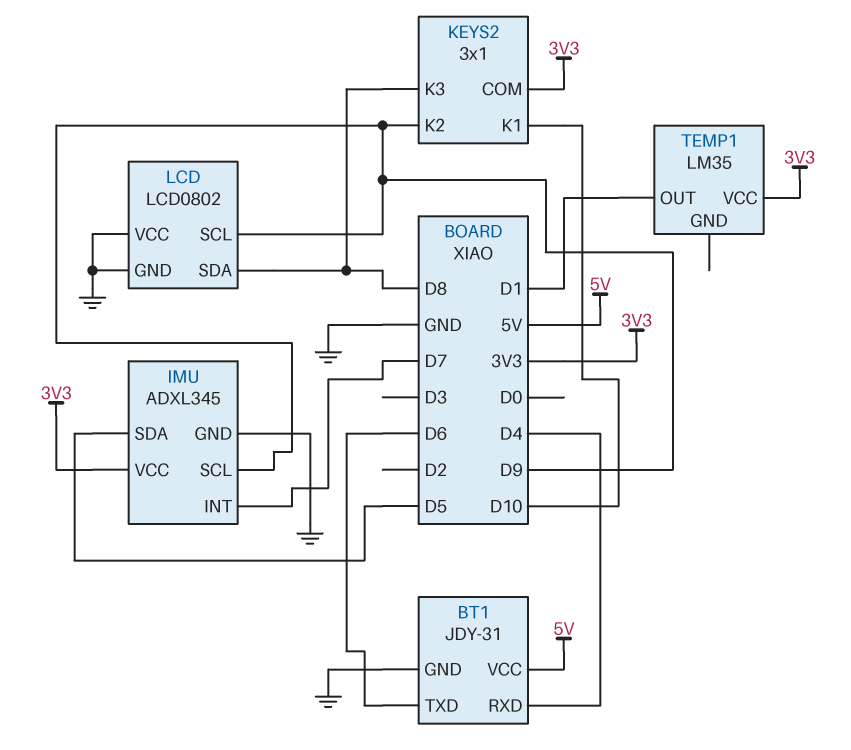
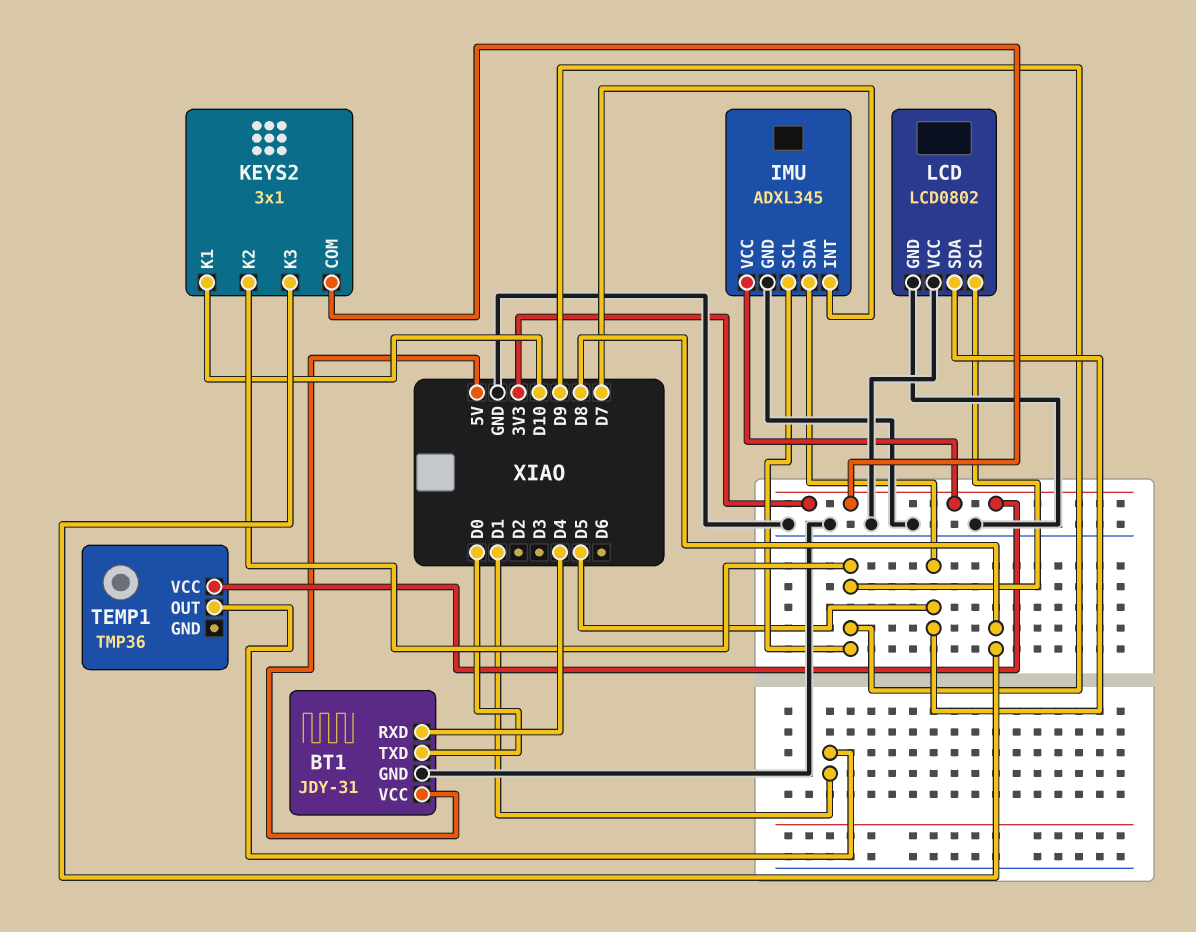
BT1 pin TXD: D6 -> D0
LCD pin SDA: D8 -> D5
TEMP1: LM35 -> TMP36

